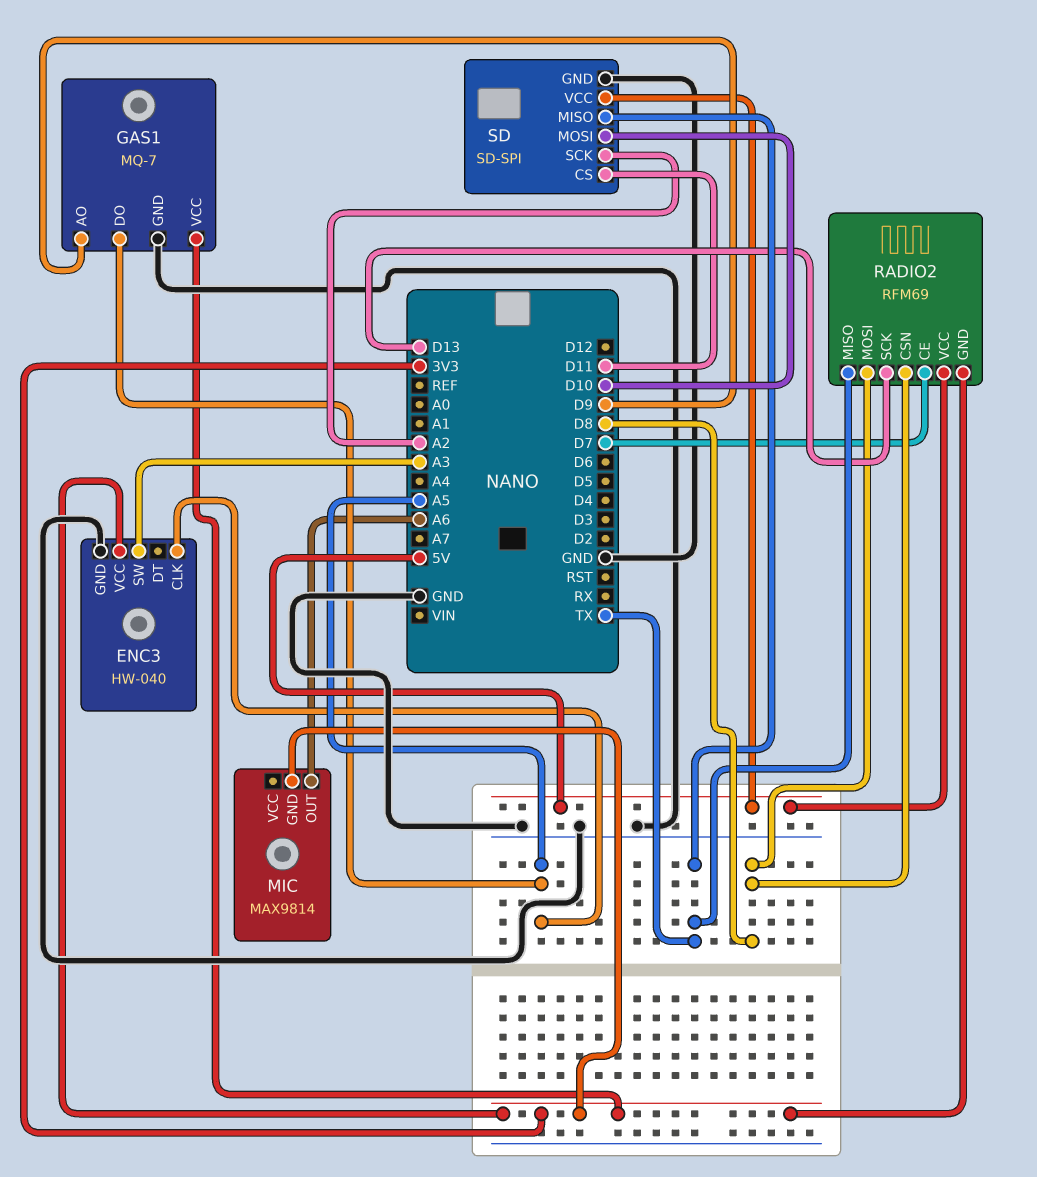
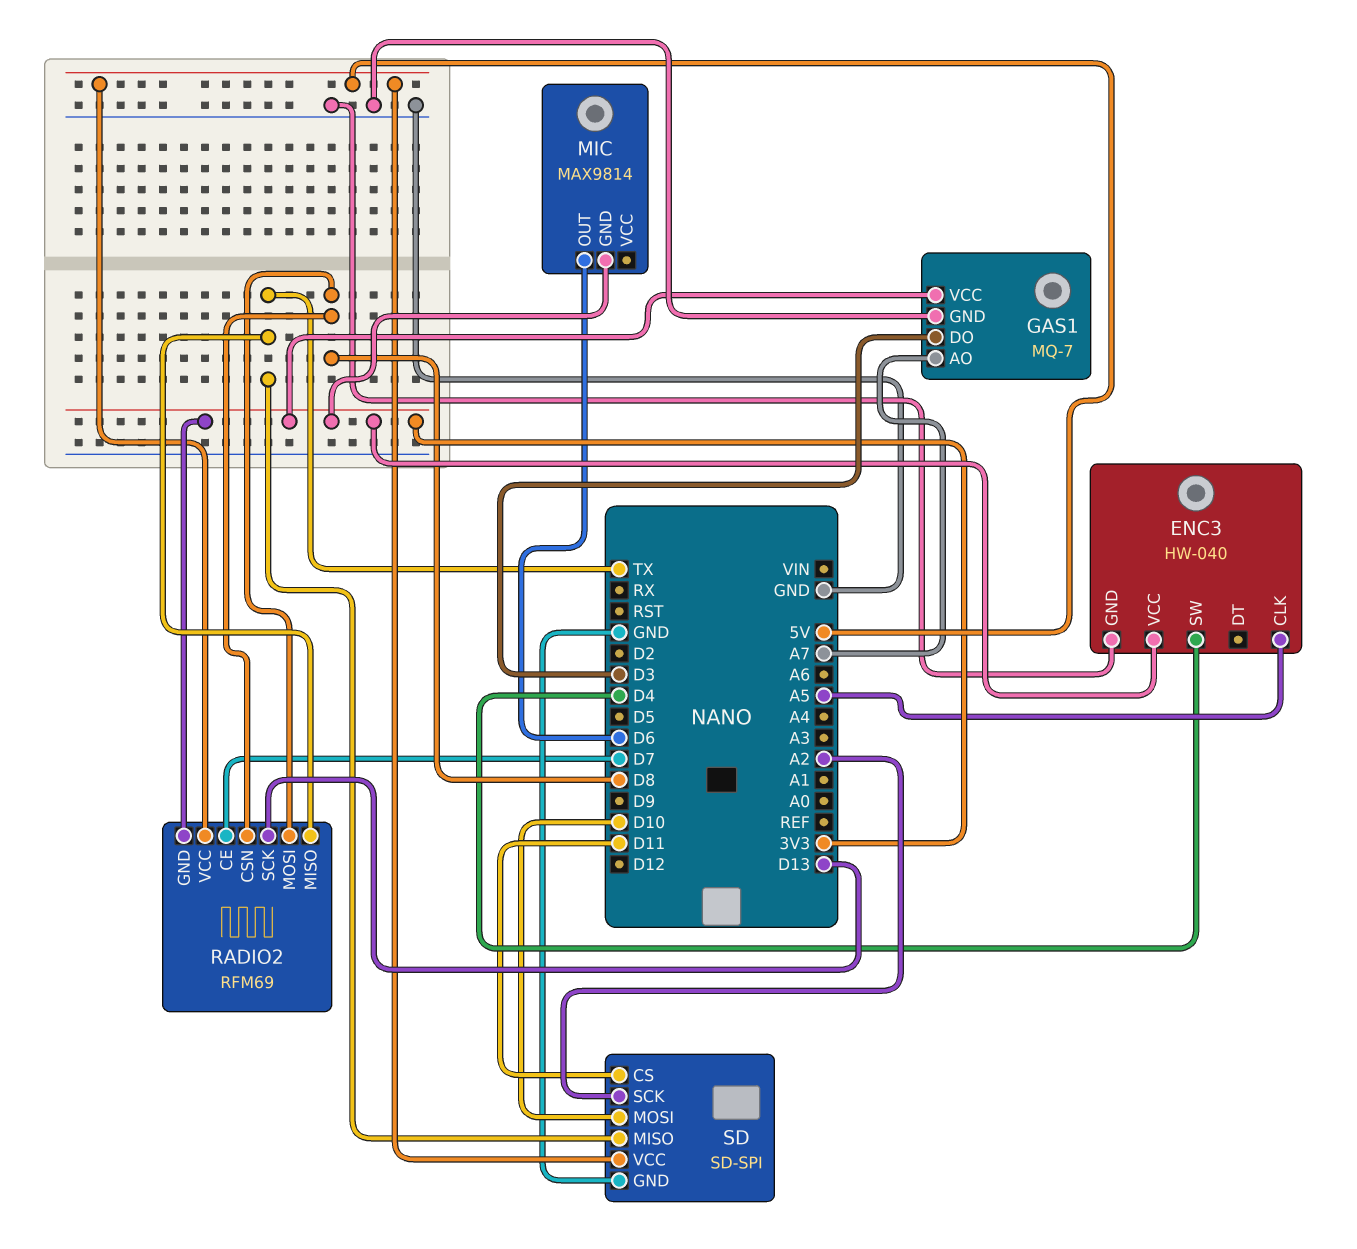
ENC3 pin SW: A3 -> D4
GAS1 pin AO: D9 -> A7
GAS1 pin DO: A5 -> D3
MIC pin OUT: A6 -> D6

